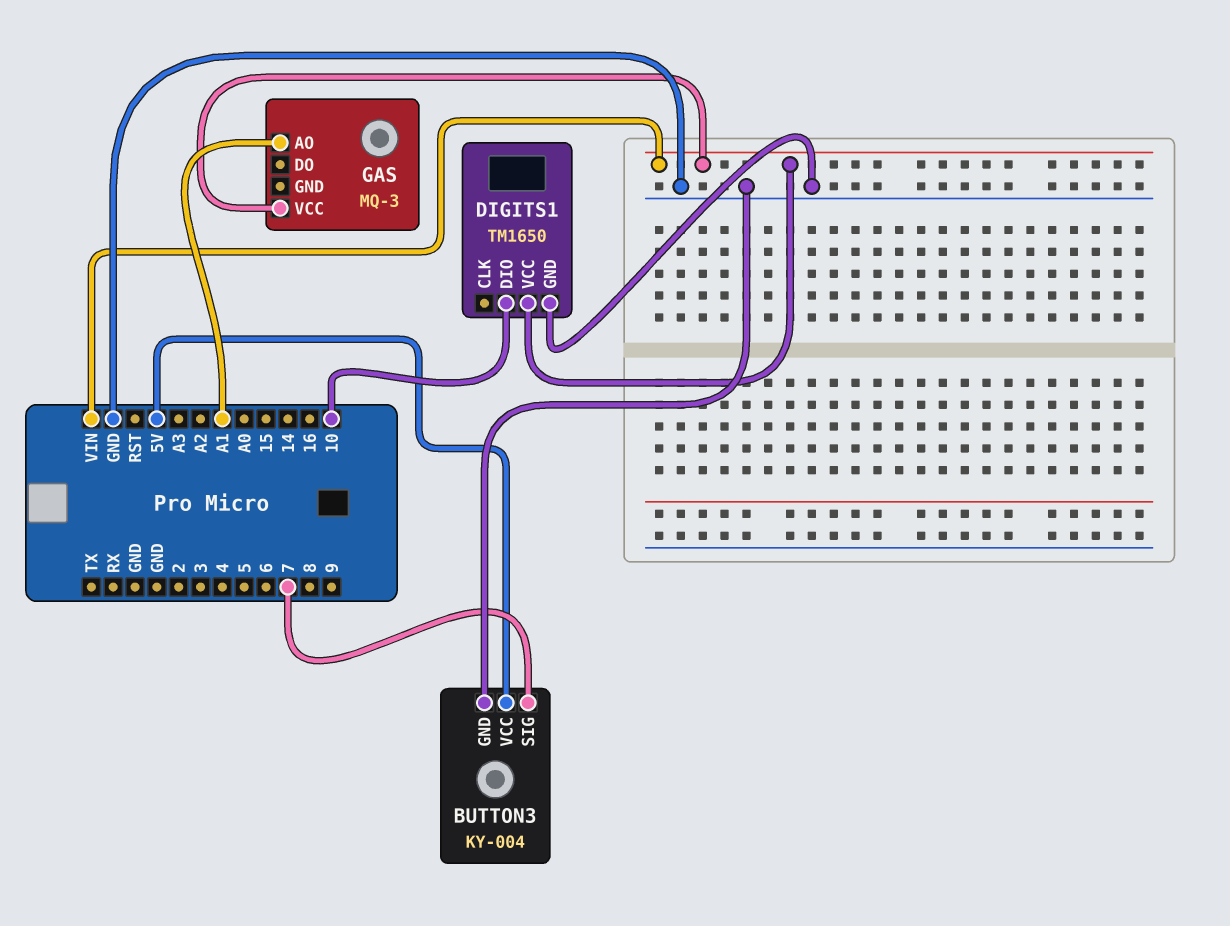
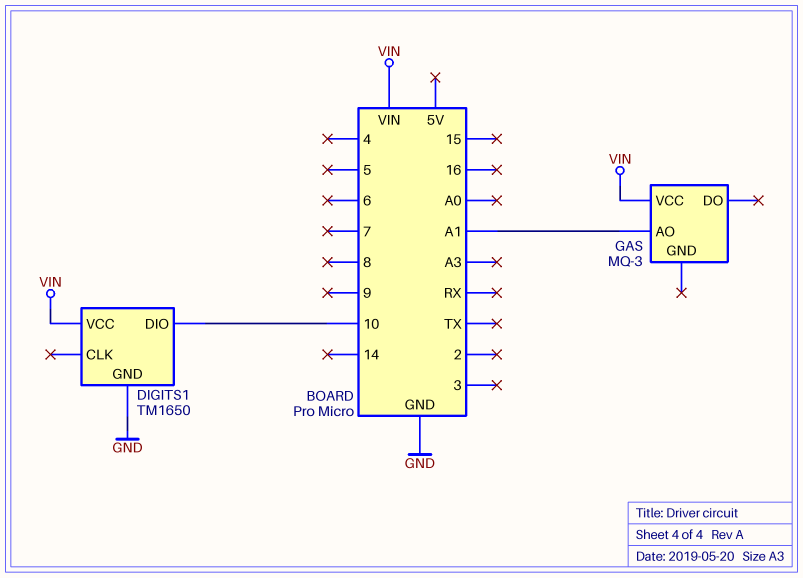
BUTTON3: KY-004 -> none
BUTTON3 pin GND: GND -> none
BUTTON3 pin SIG: 7 -> none
BUTTON3 pin VCC: 5V -> none

